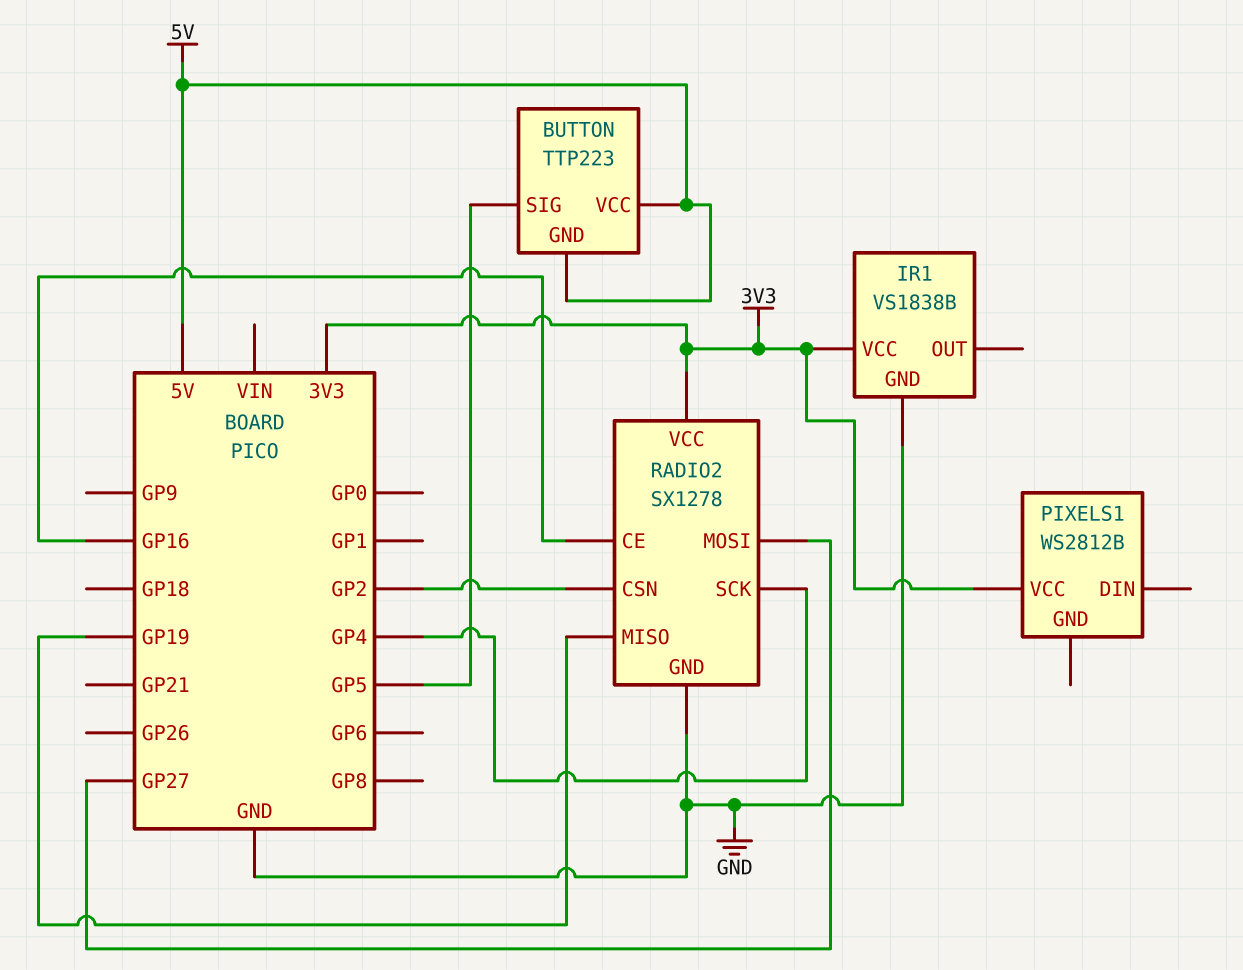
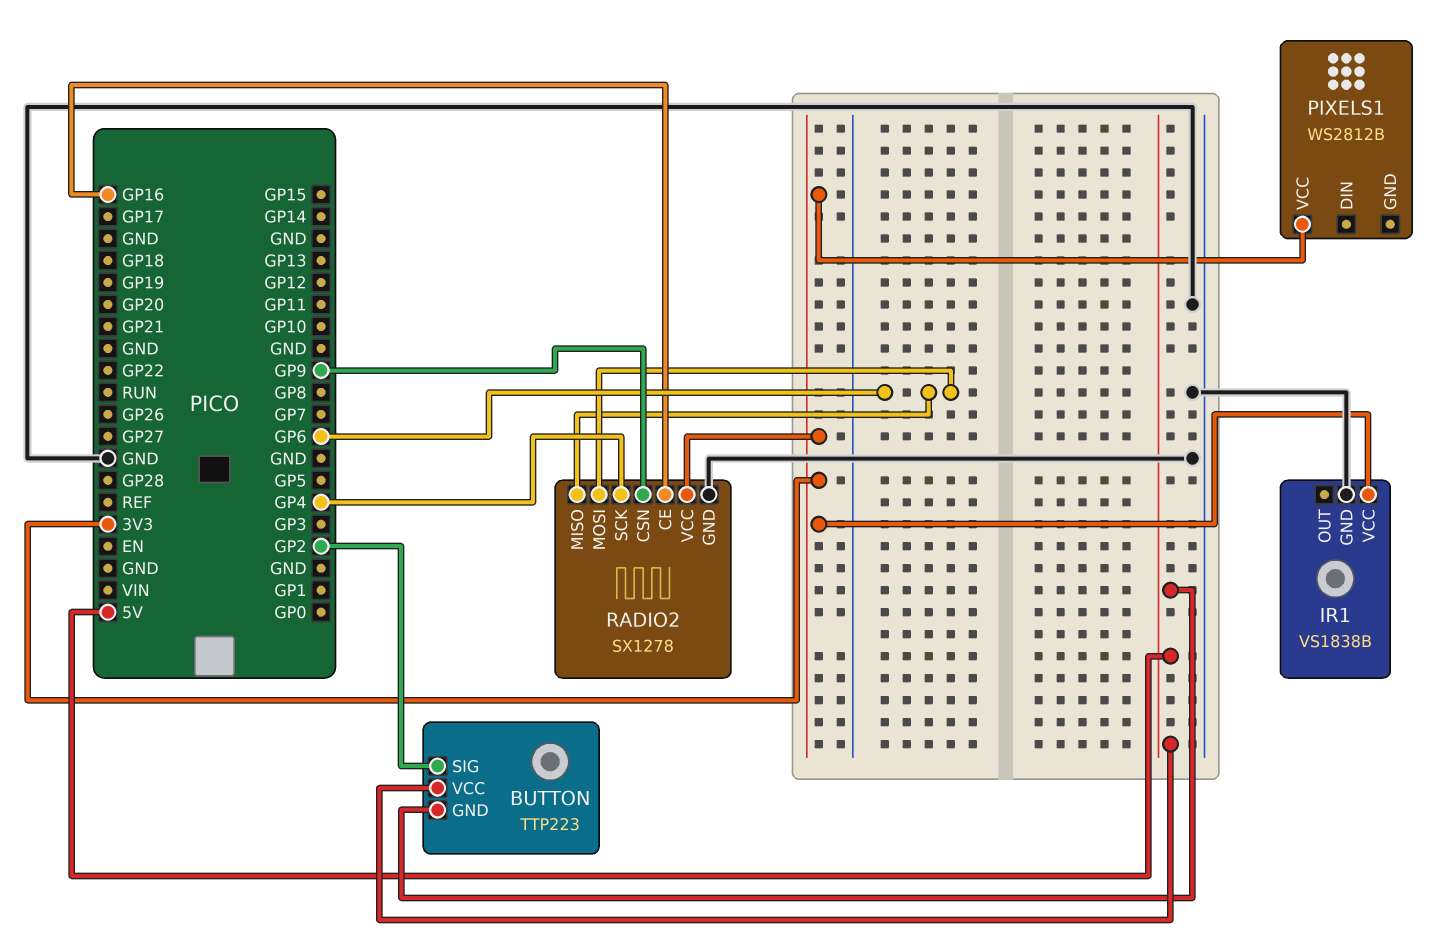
BUTTON pin SIG: GP5 -> GP2
RADIO2 pin CSN: GP2 -> GP9
RADIO2 pin MISO: GP19 -> GP6
RADIO2 pin MOSI: GP27 -> GP6

